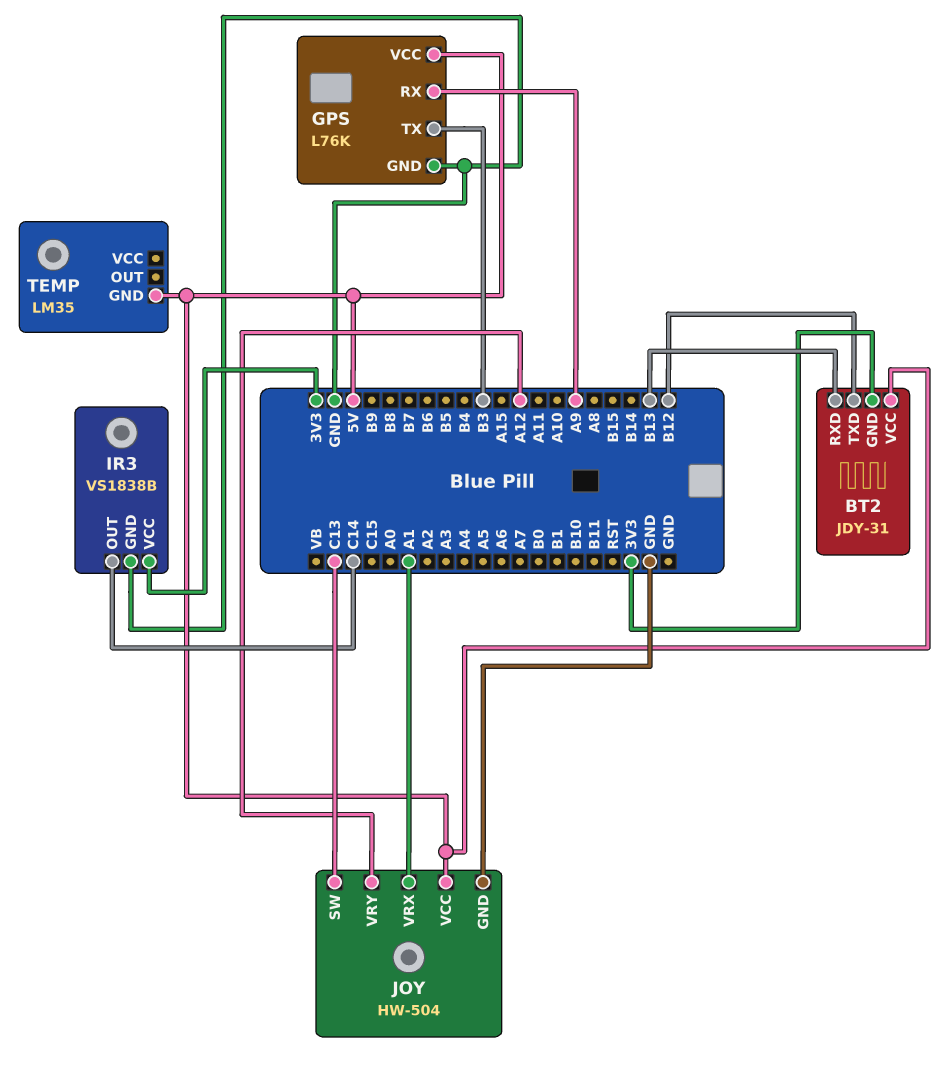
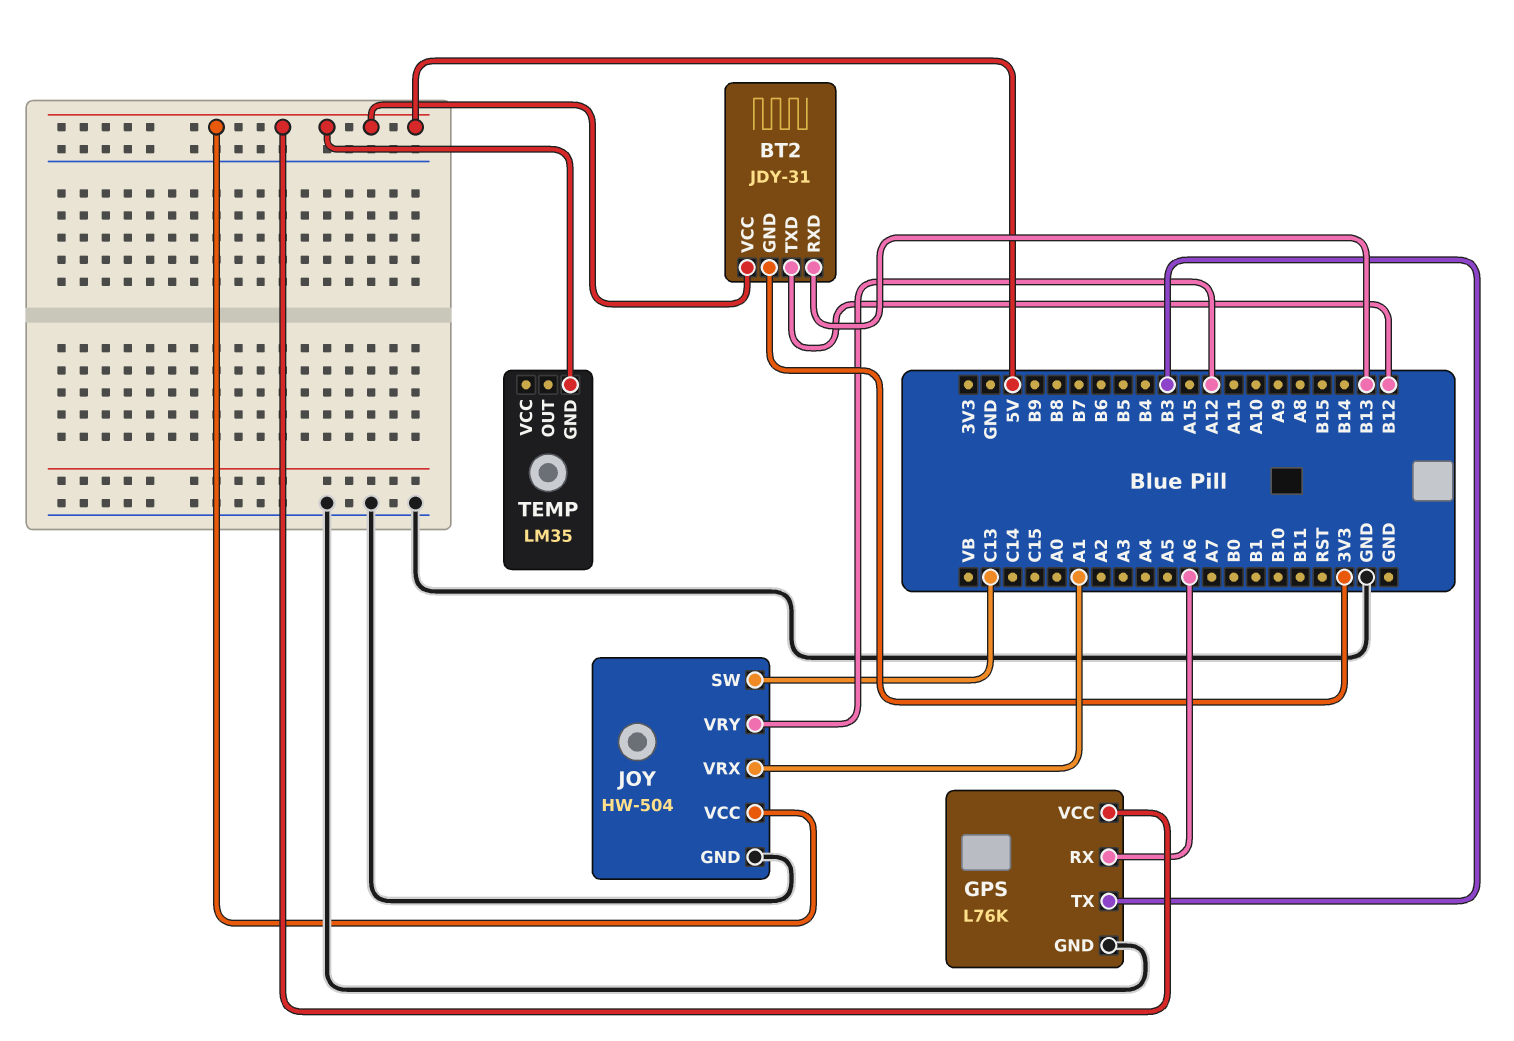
GPS pin RX: A9 -> A6
IR3: VS1838B -> none
IR3 pin GND: GND -> none
IR3 pin OUT: C14 -> none
IR3 pin VCC: 3V3 -> none

